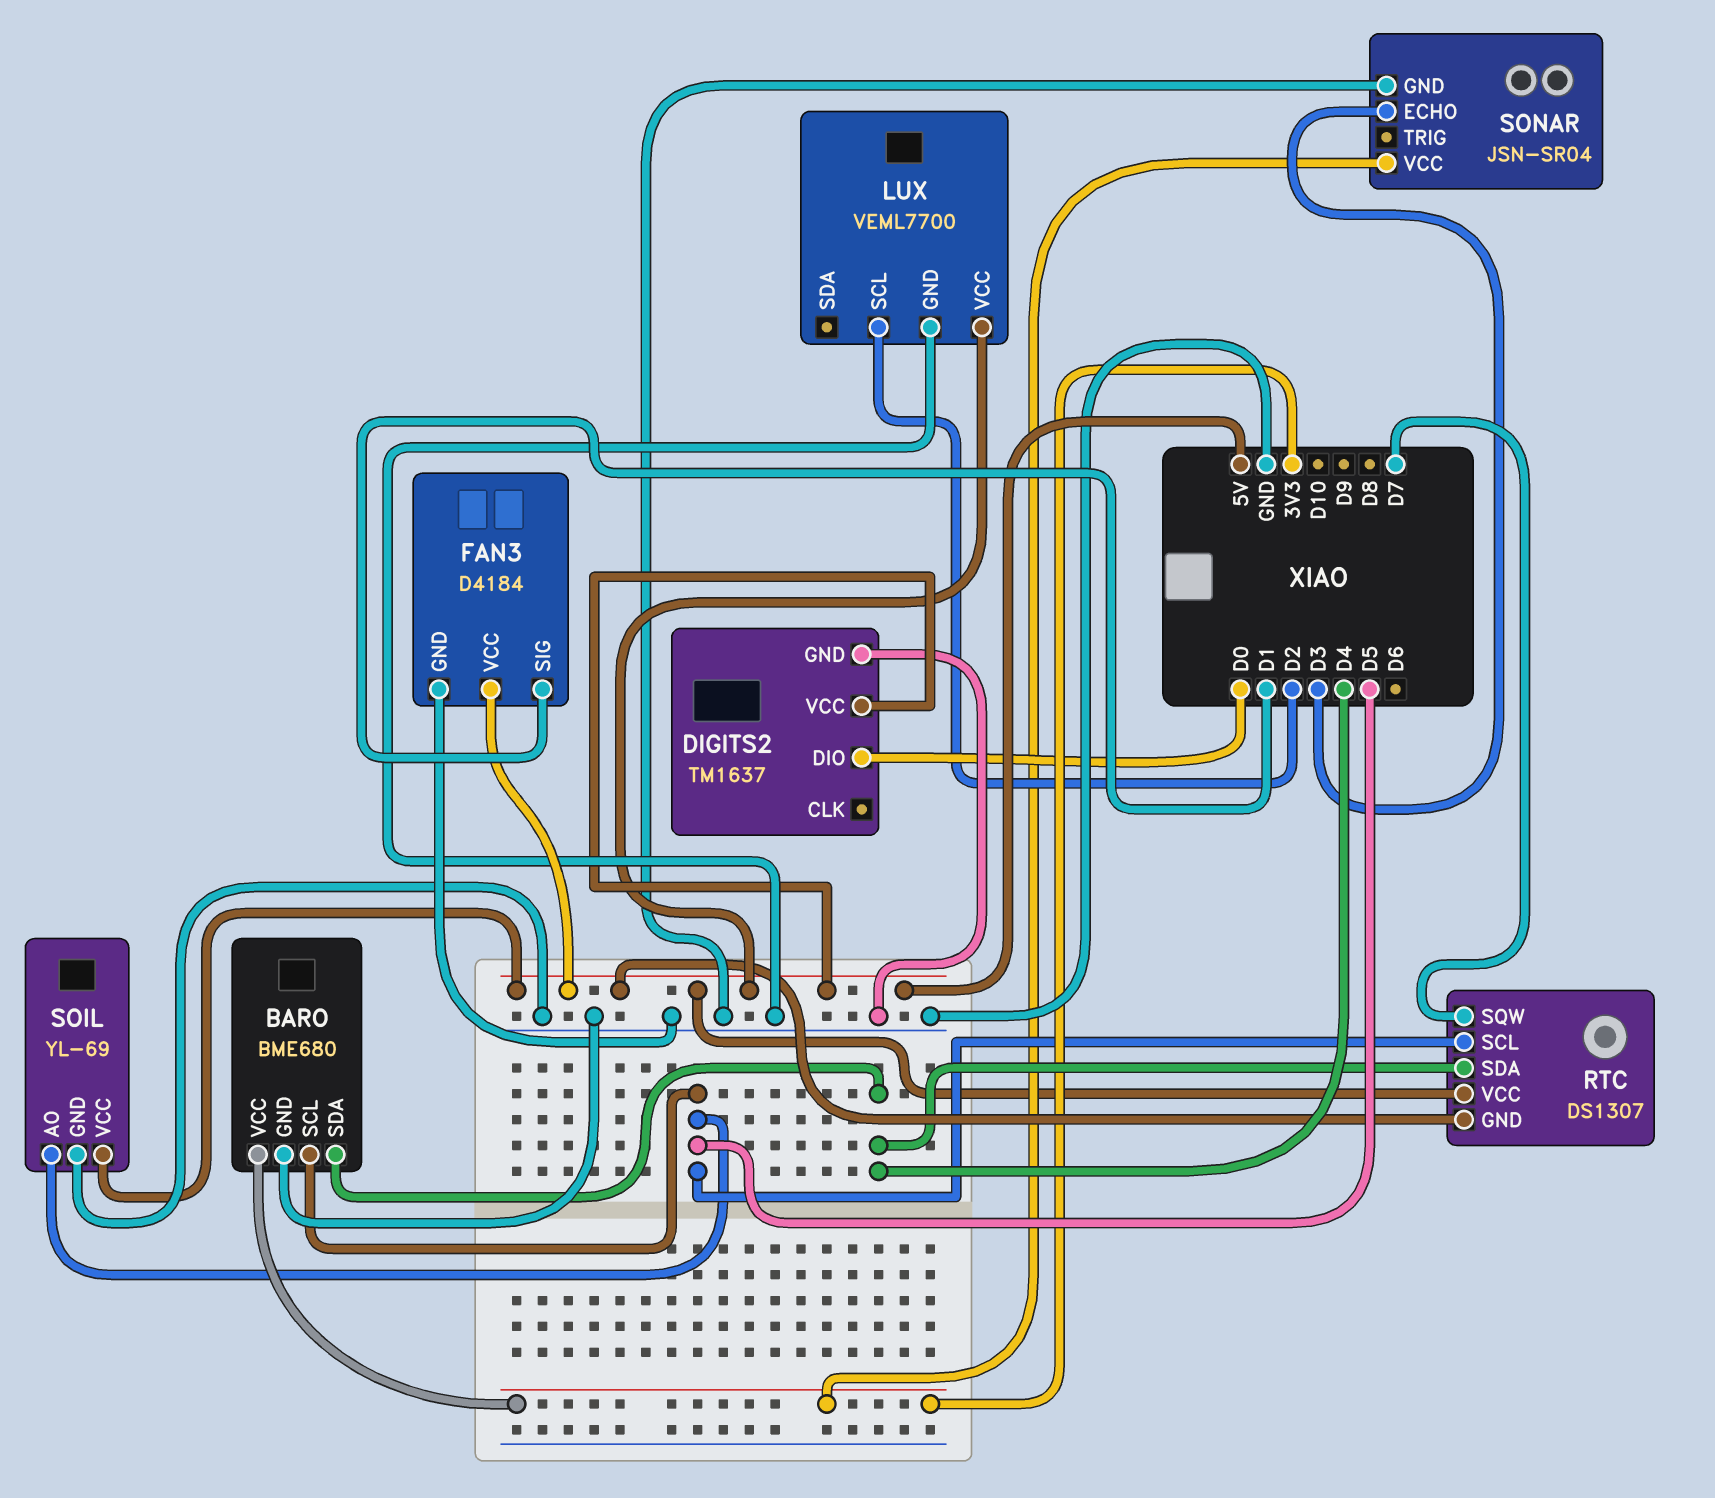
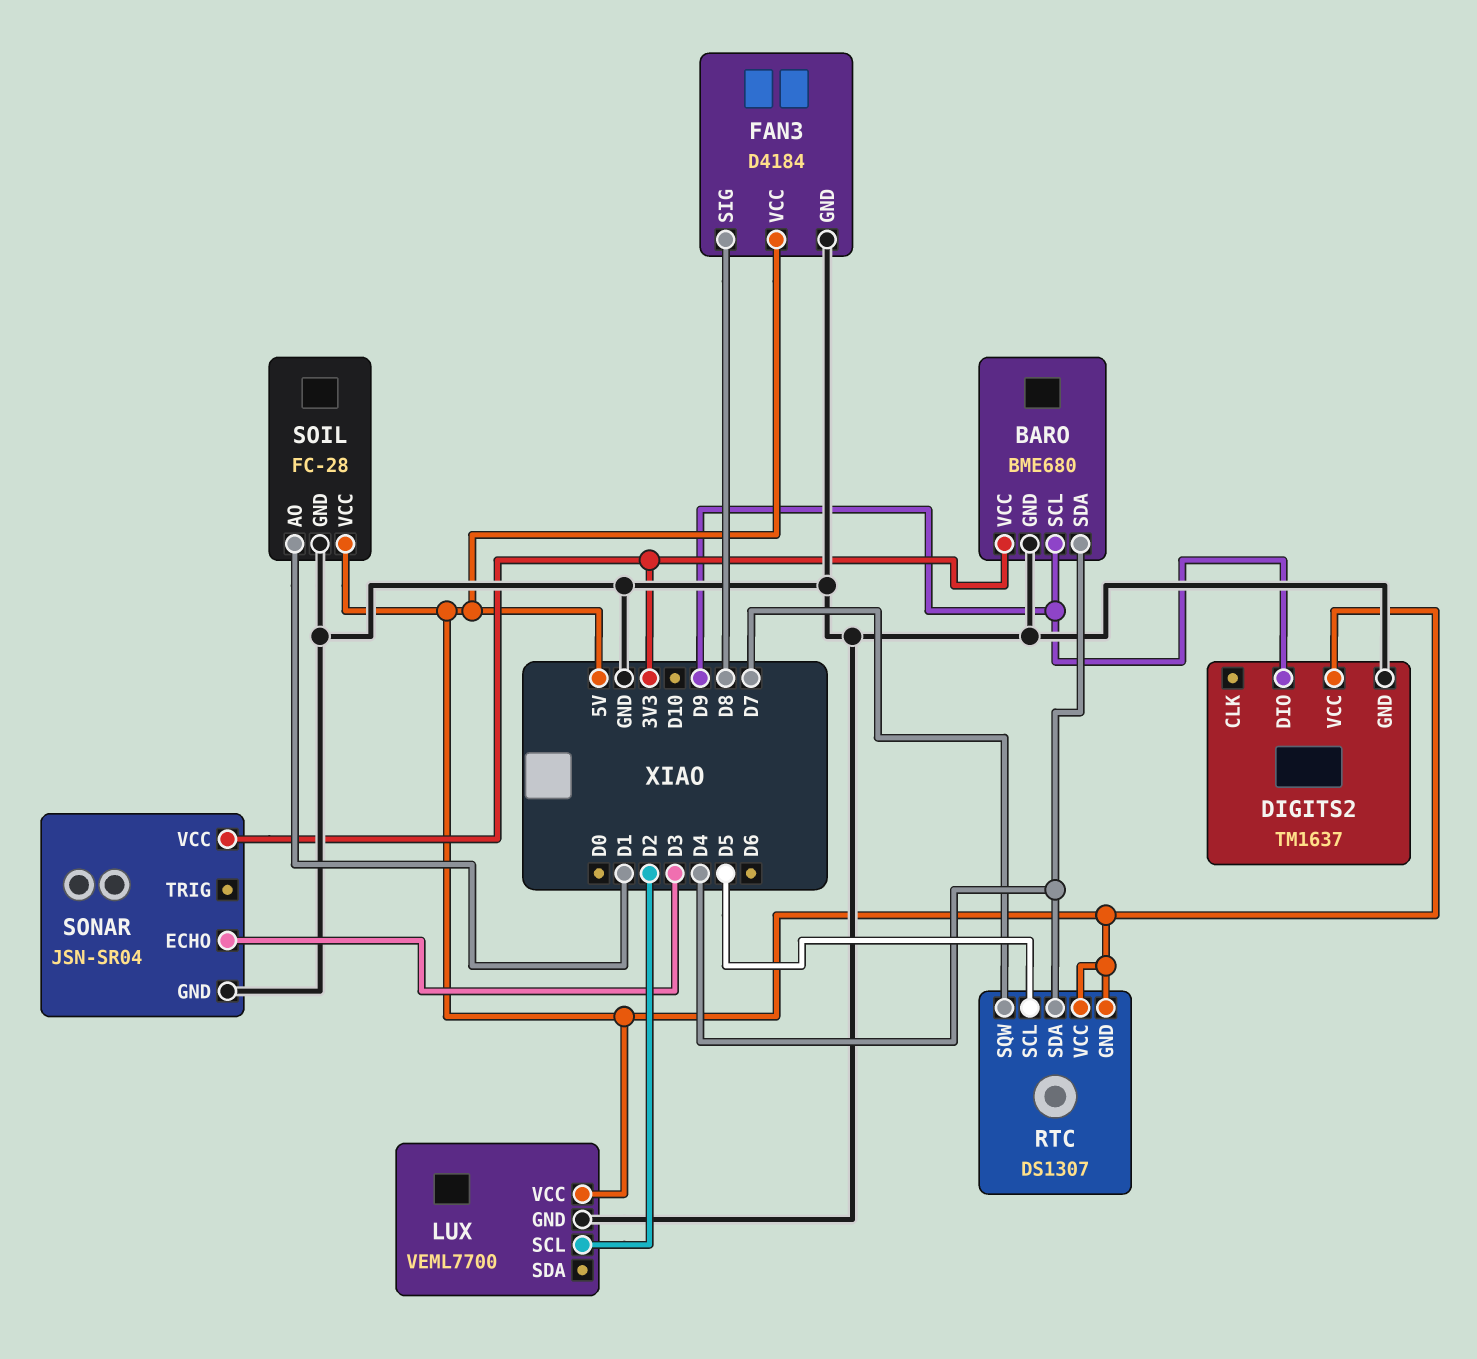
BARO pin SCL: D5 -> D9
DIGITS2 pin DIO: D0 -> D9
FAN3 pin SIG: D1 -> D8
SOIL: YL-69 -> FC-28
SOIL pin AO: D5 -> D1

